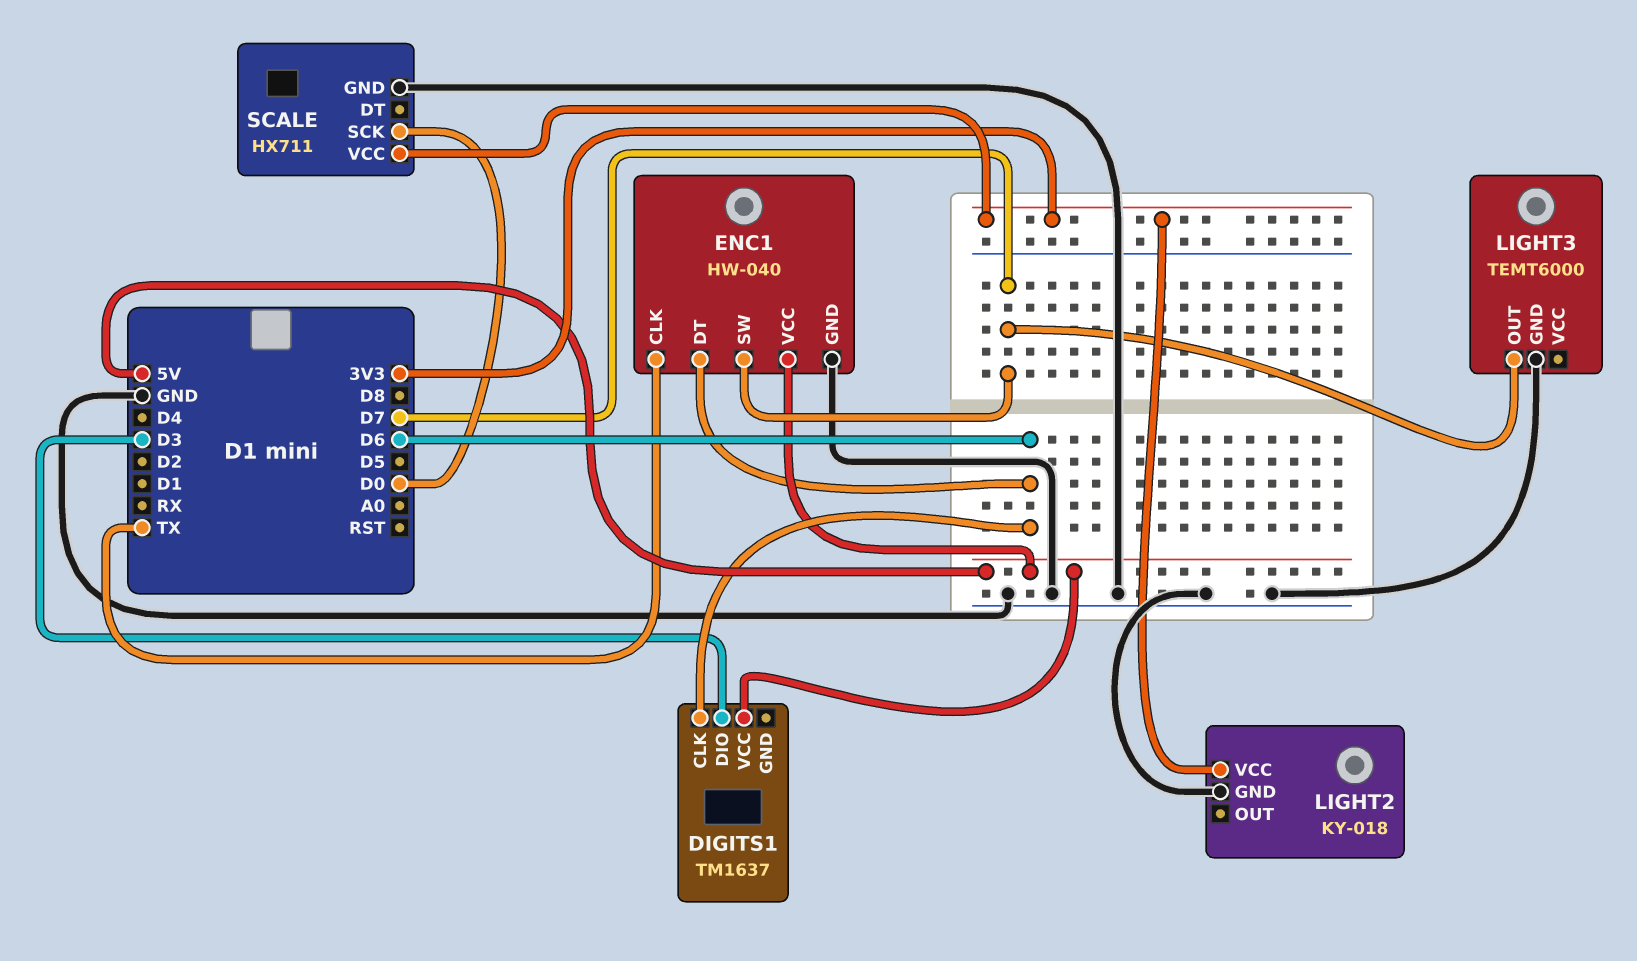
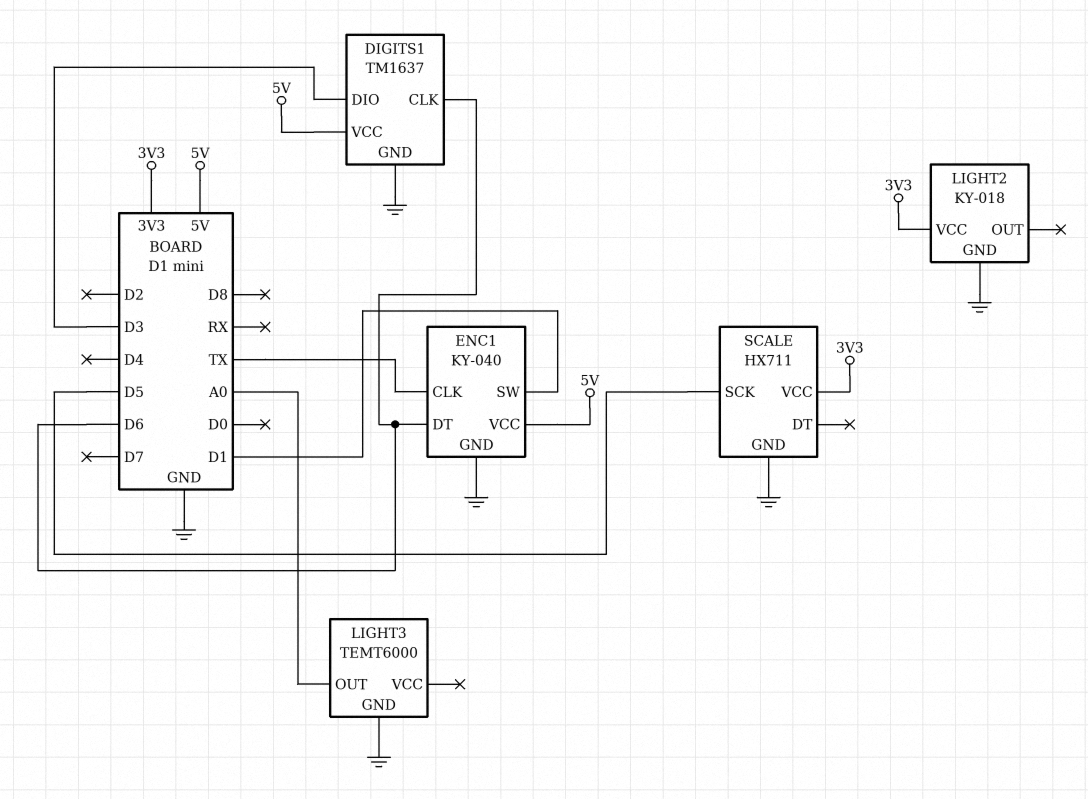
DIGITS1 pin GND: none -> GND
ENC1: HW-040 -> KY-040
ENC1 pin SW: D7 -> D1
LIGHT3 pin OUT: D7 -> A0
SCALE pin SCK: D0 -> D5

